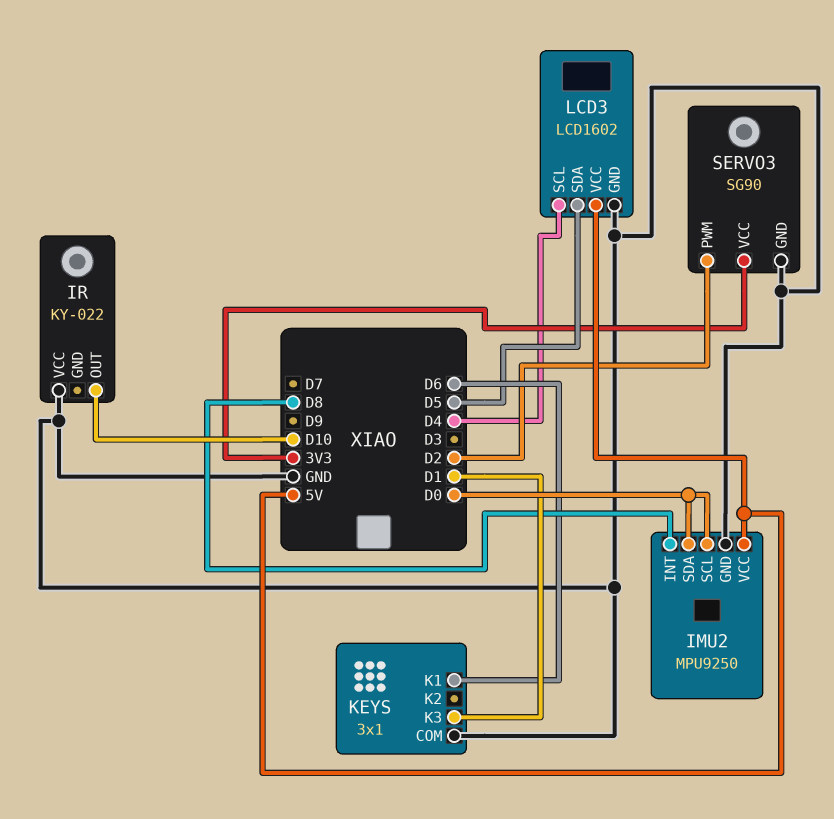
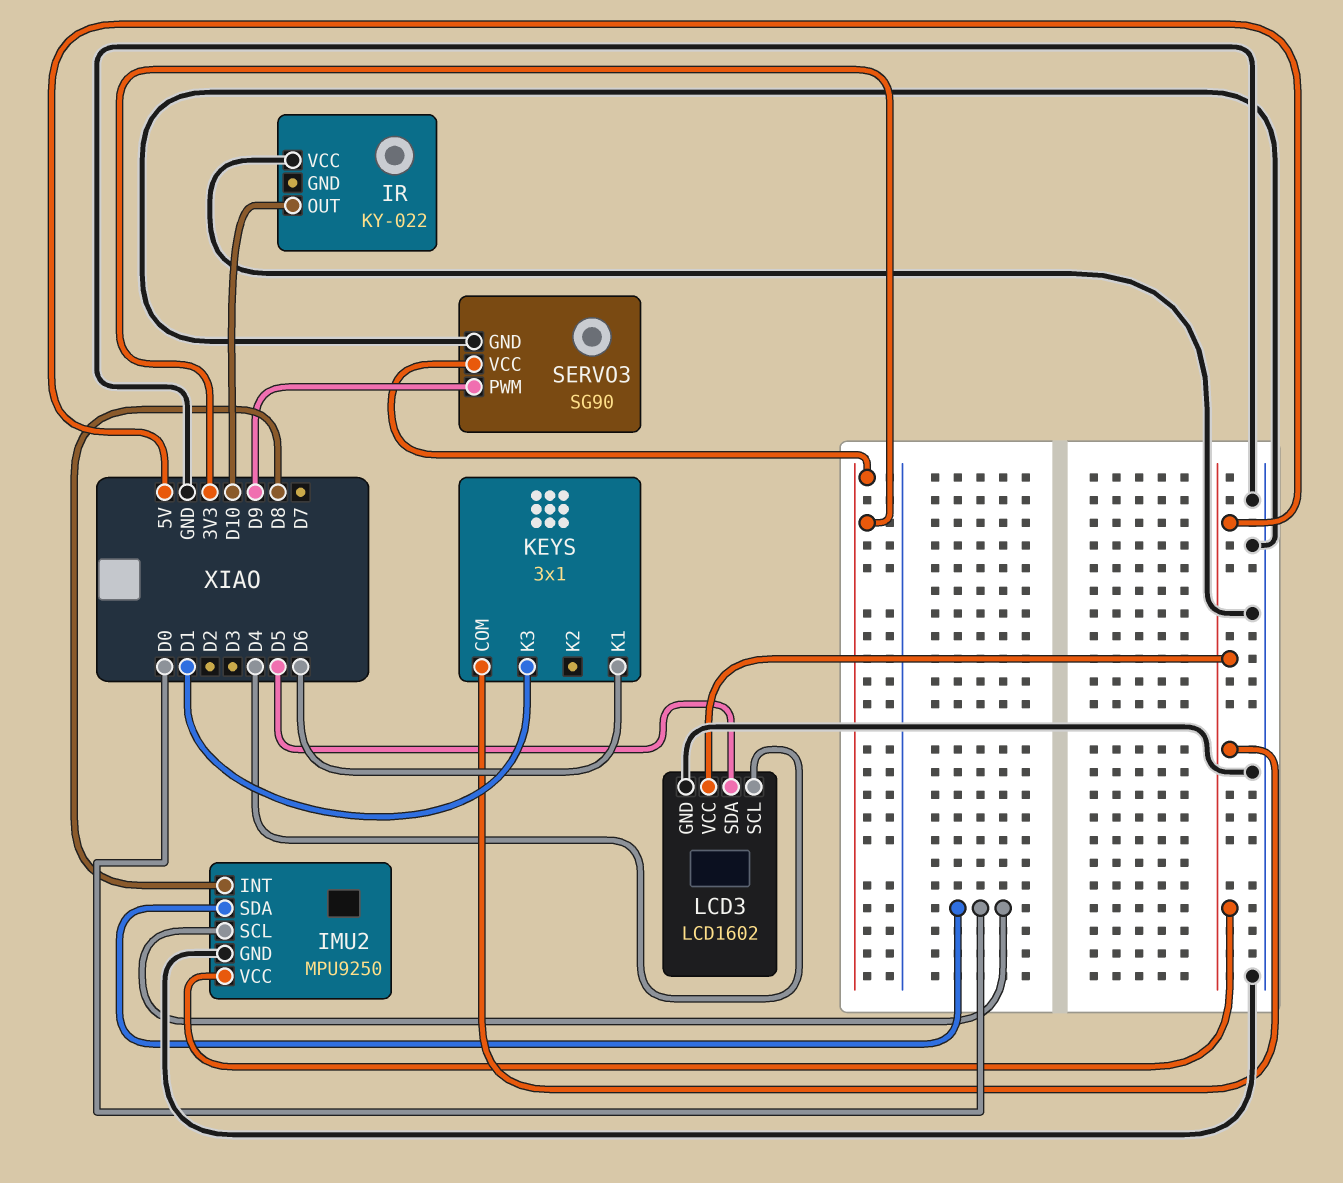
KEYS pin COM: GND -> 5V
SERVO3 pin PWM: D2 -> D9

